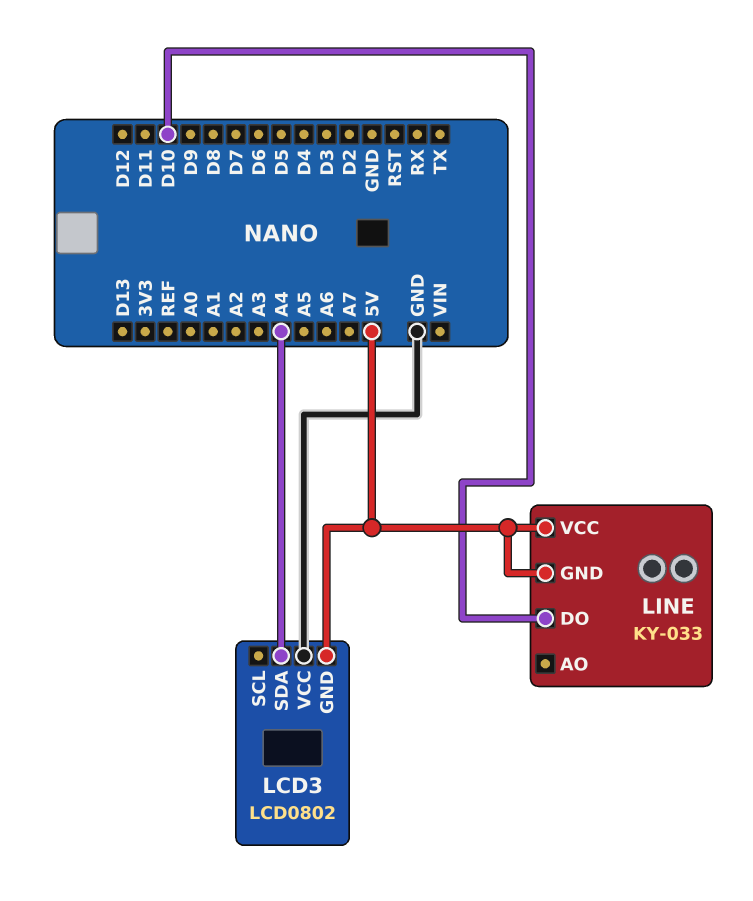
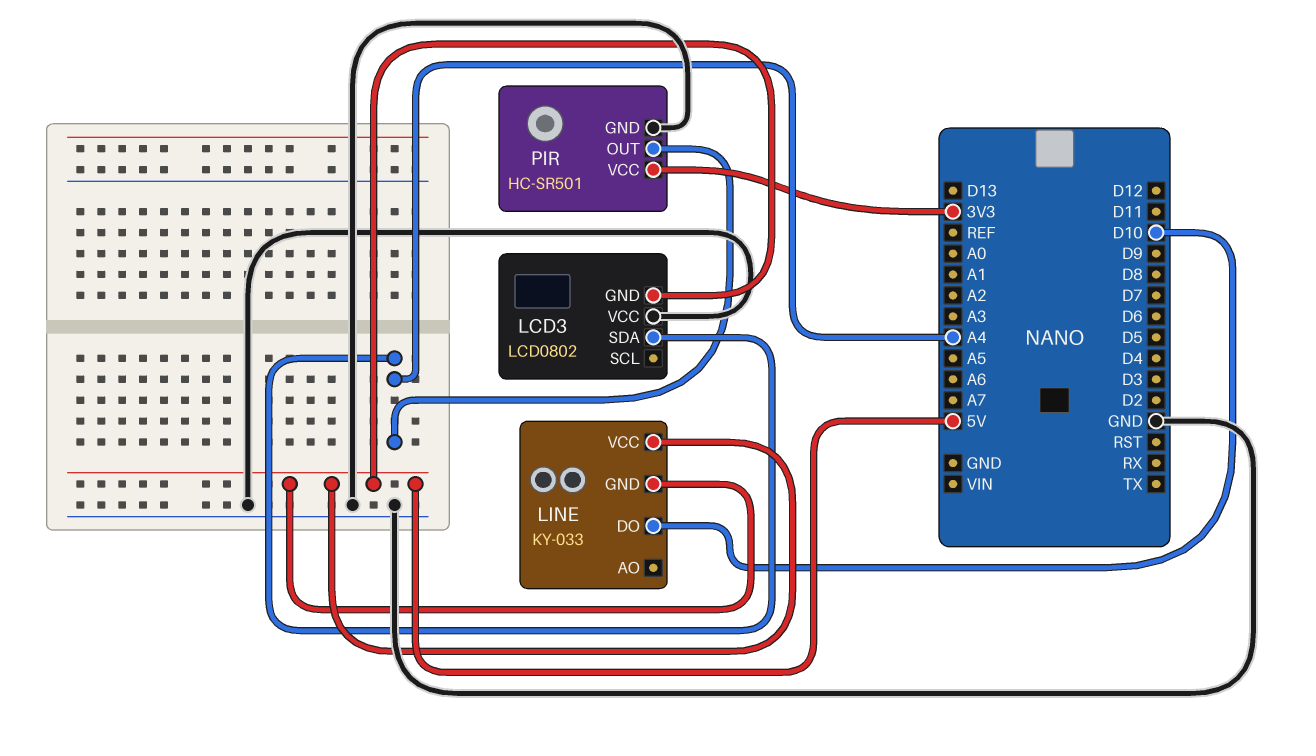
PIR: none -> HC-SR501
PIR pin GND: none -> GND
PIR pin OUT: none -> A4
PIR pin VCC: none -> 3V3

